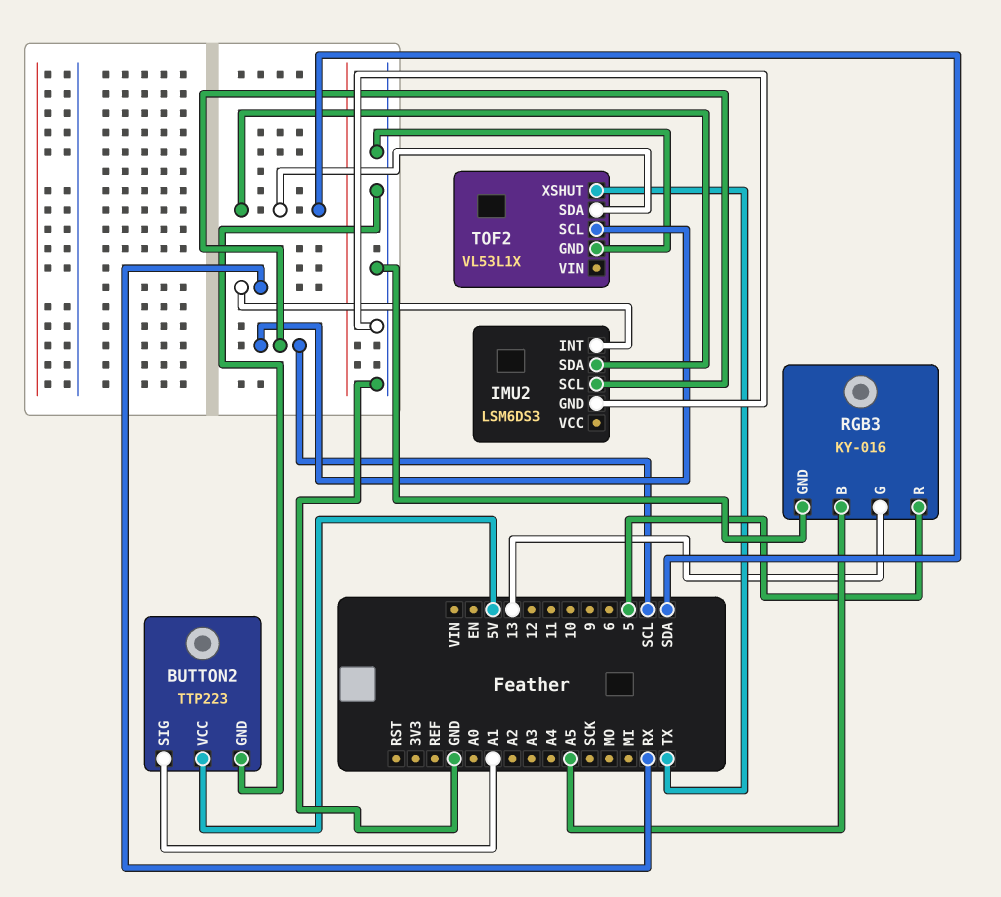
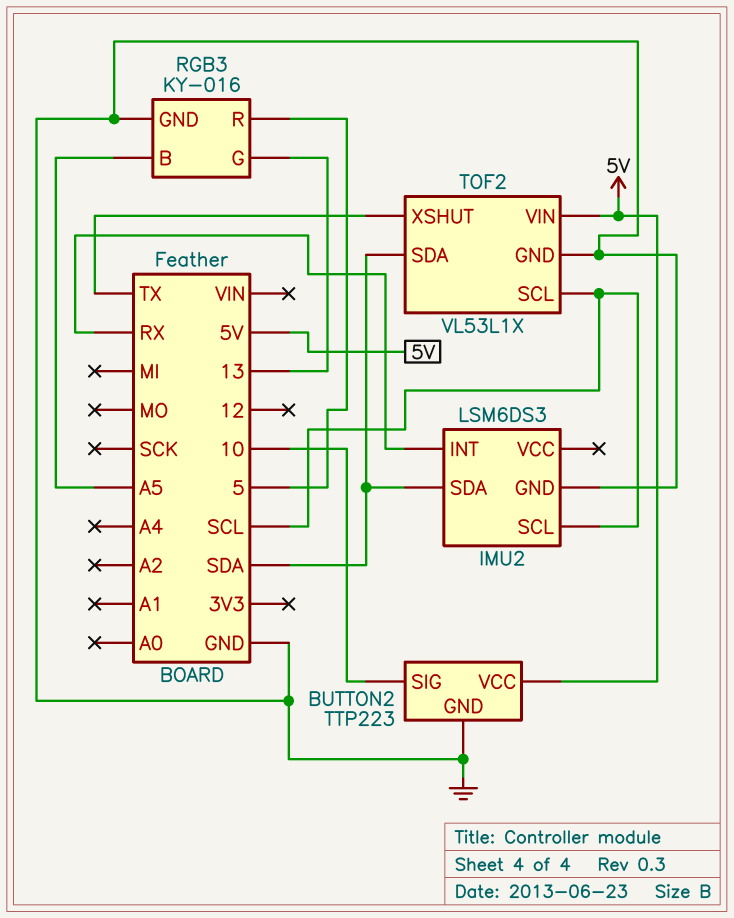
BUTTON2 pin SIG: A1 -> 10
TOF2 pin VIN: none -> 5V

